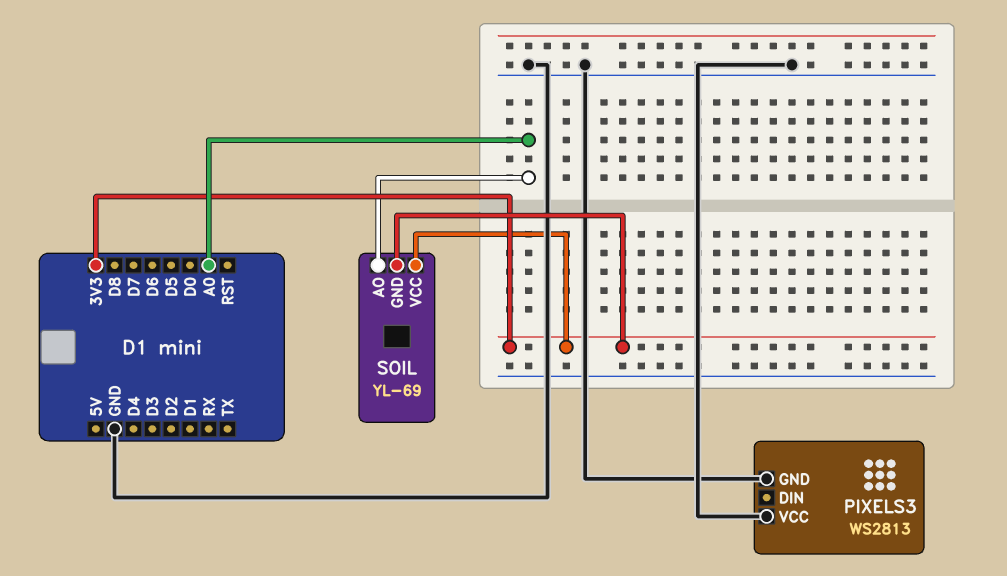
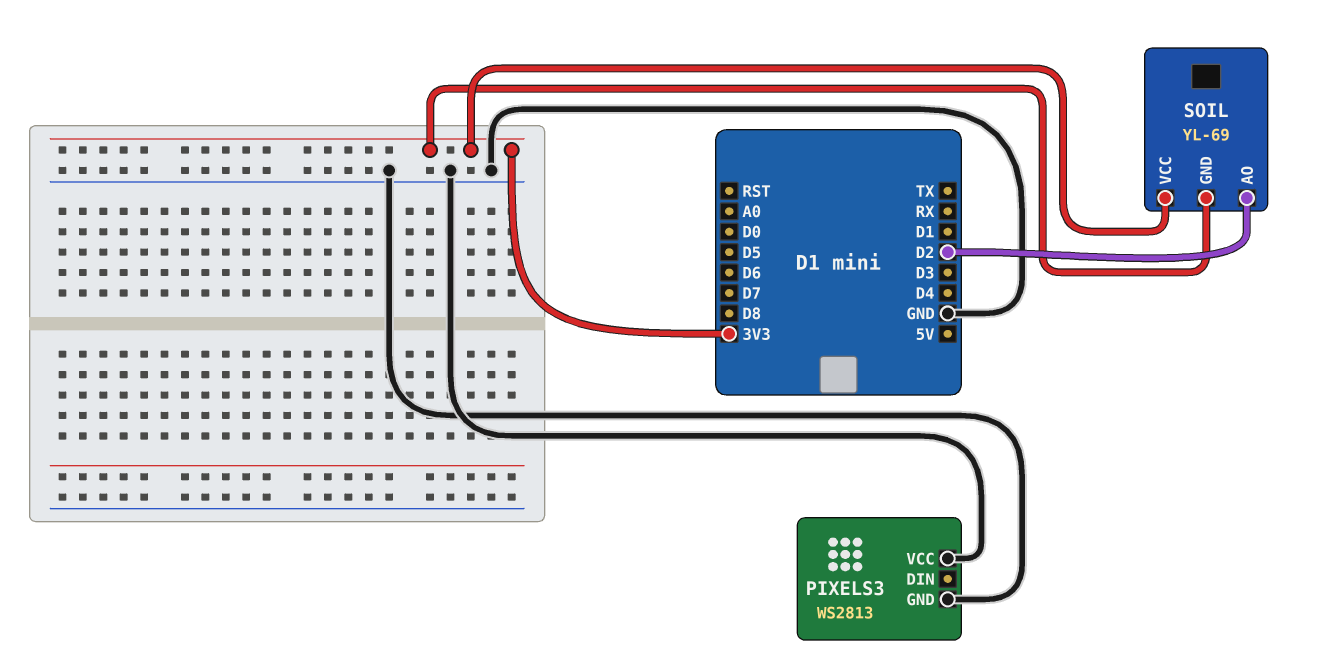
SOIL pin AO: A0 -> D2

